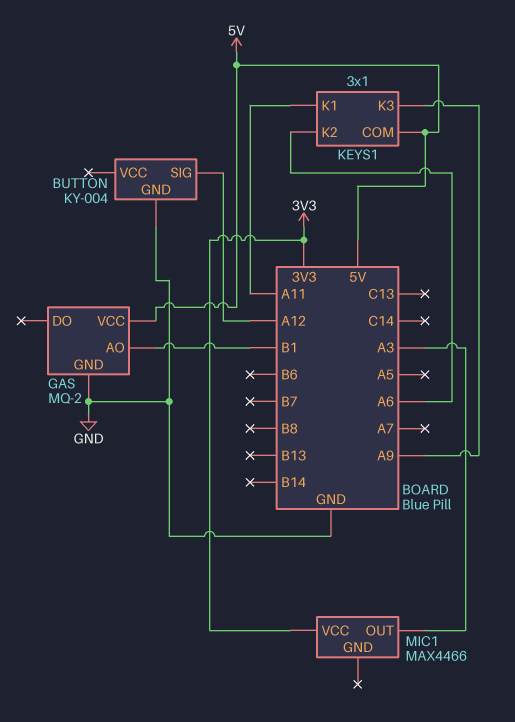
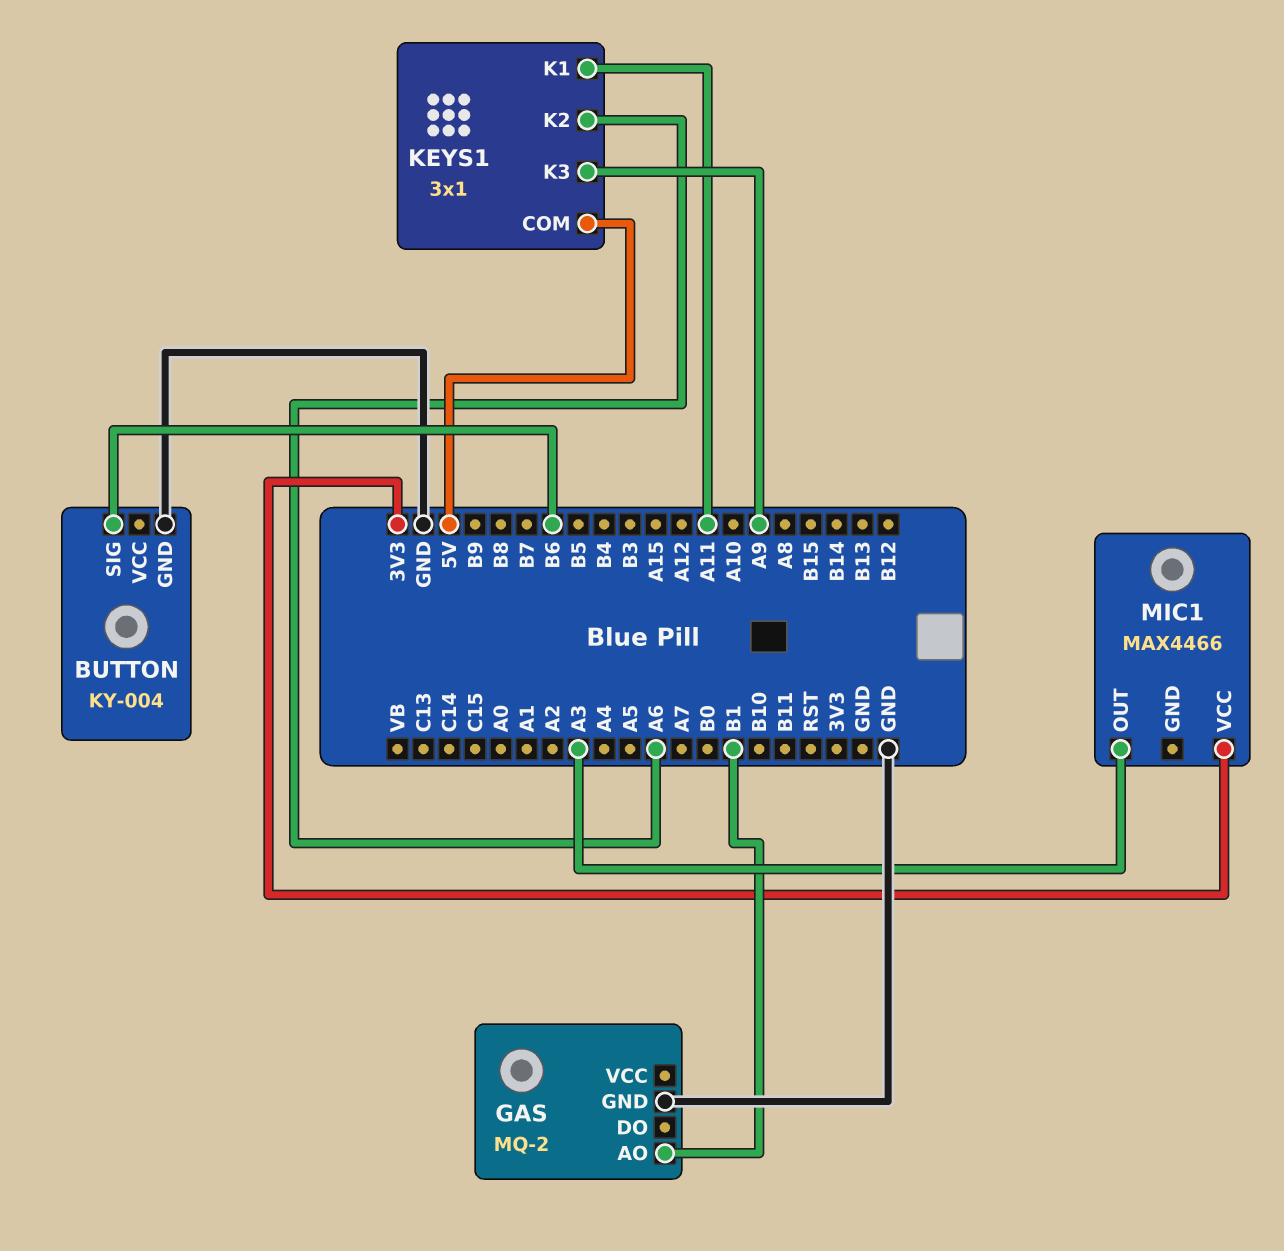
BUTTON pin SIG: A12 -> B6
GAS pin VCC: 5V -> none

